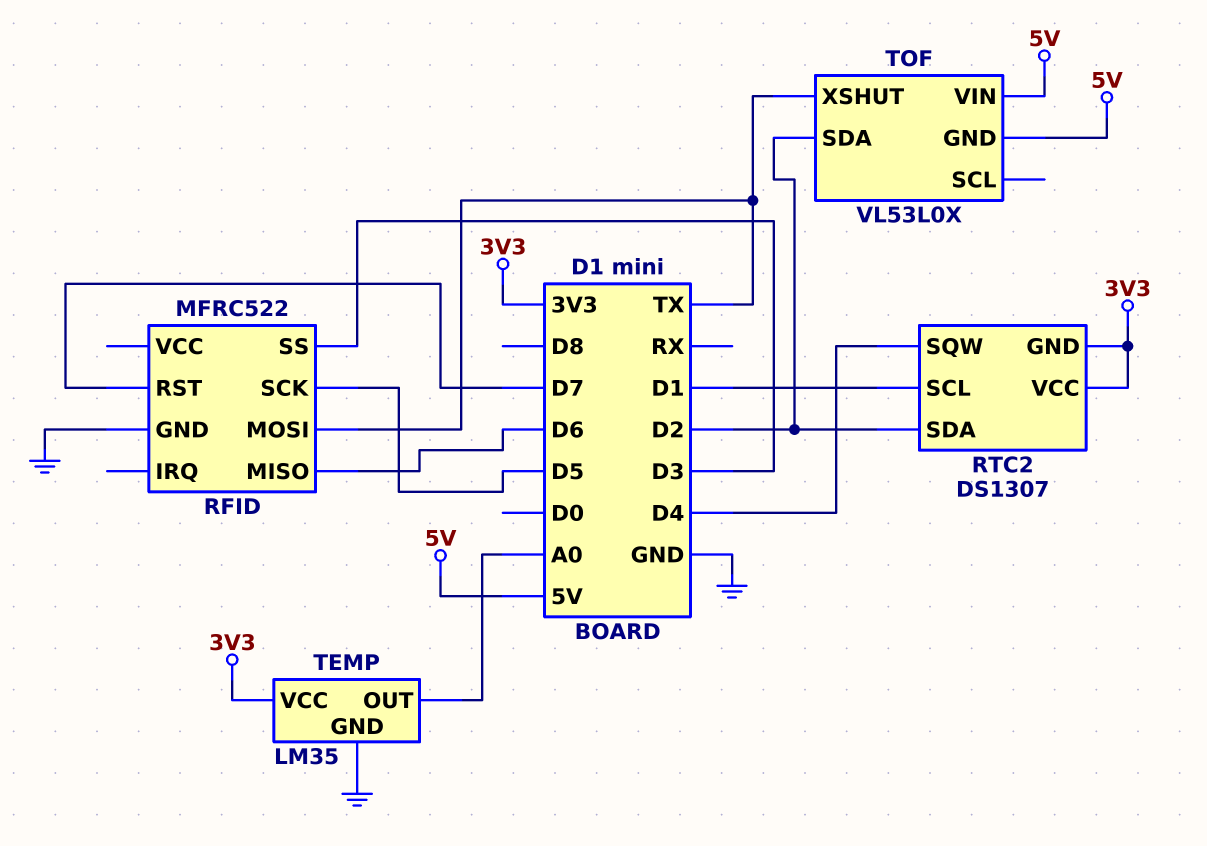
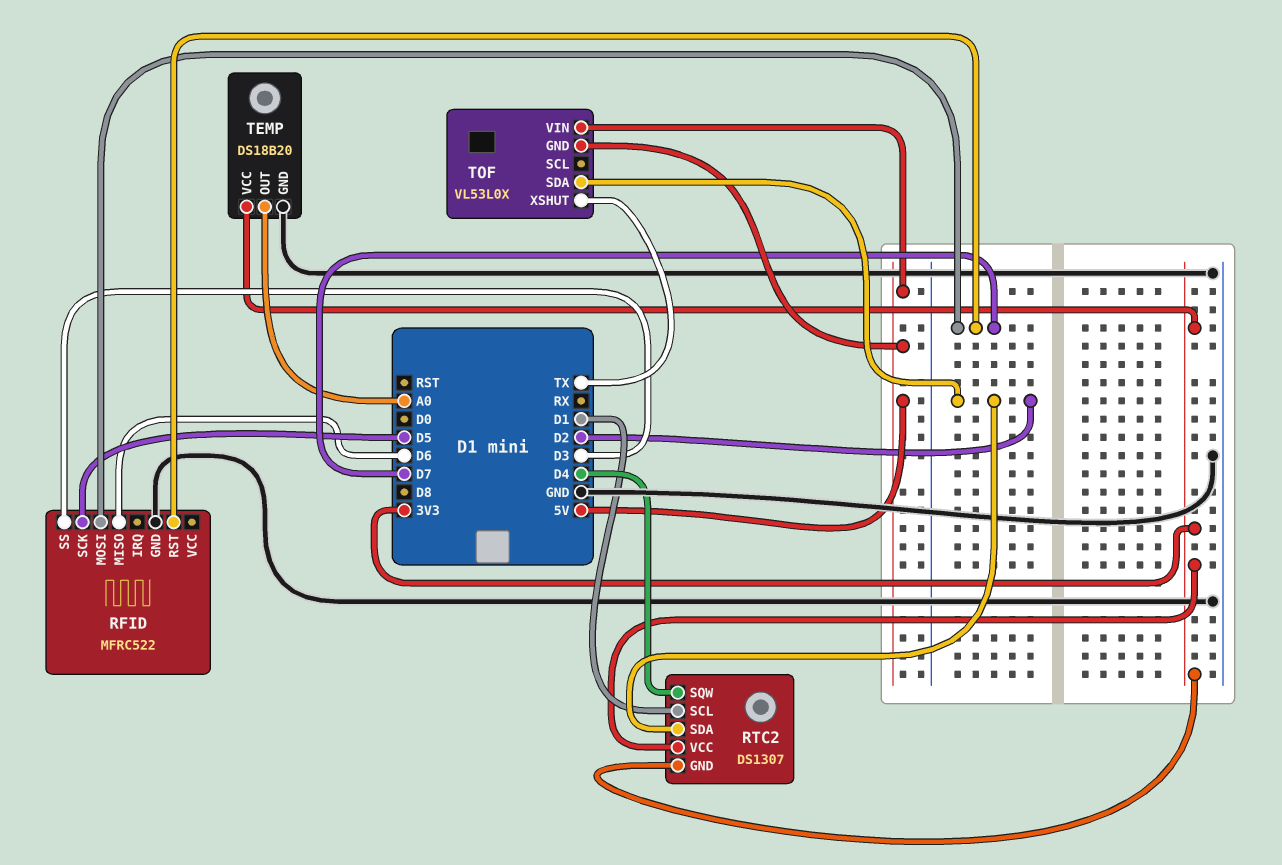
RFID pin MOSI: TX -> D7
TEMP: LM35 -> DS18B20

